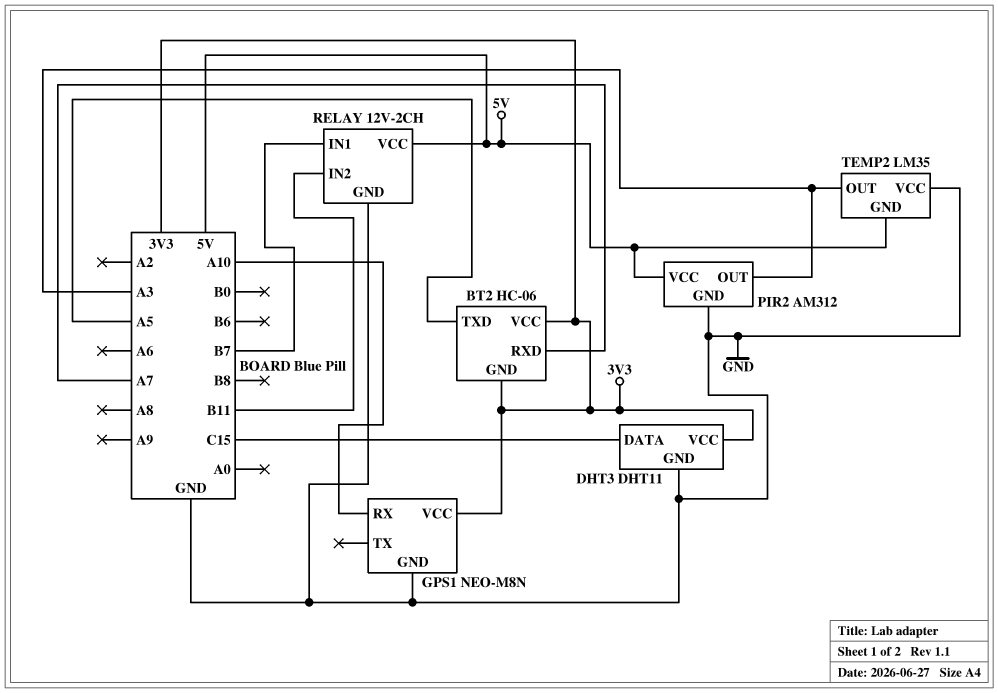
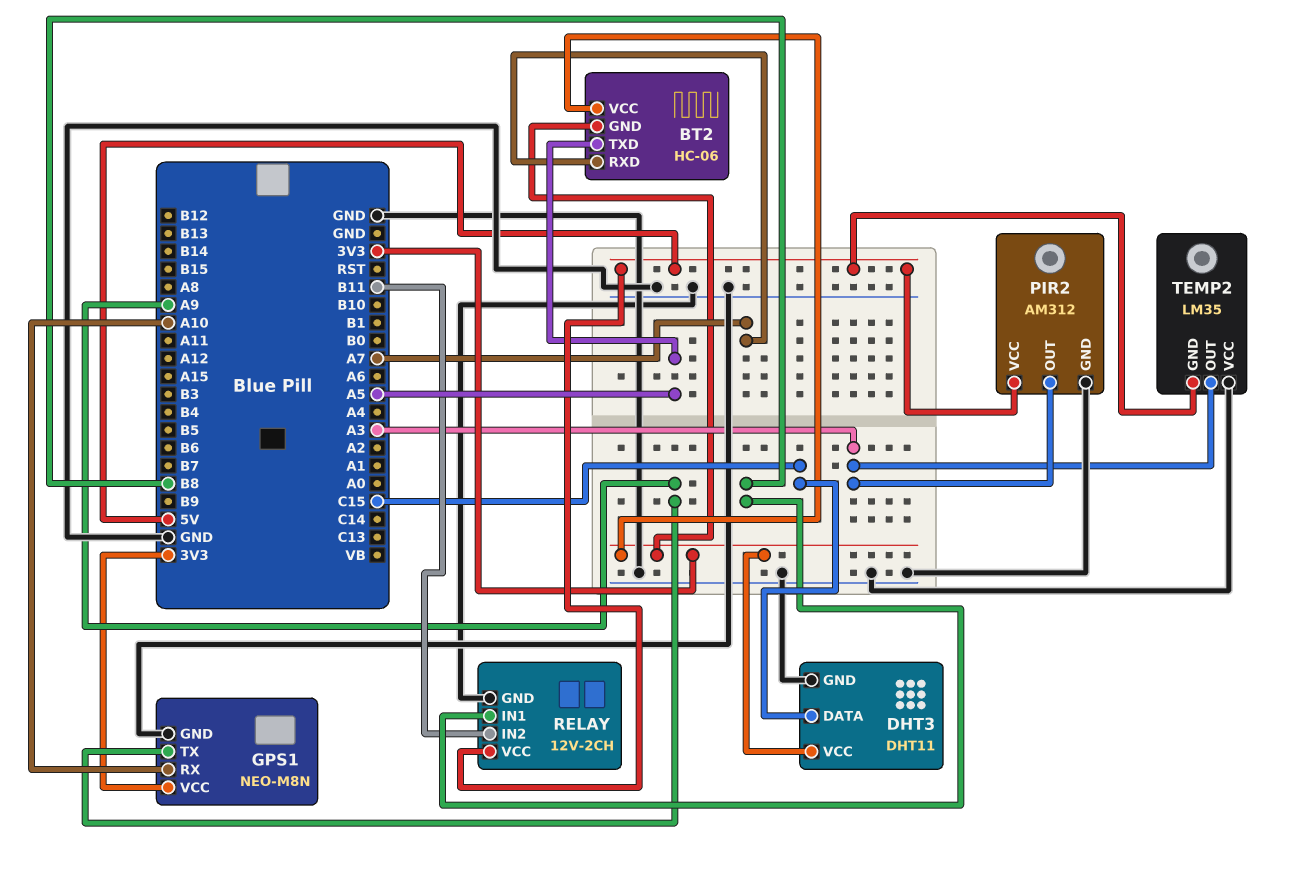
GPS1 pin TX: none -> A9
RELAY pin IN1: B7 -> B8

